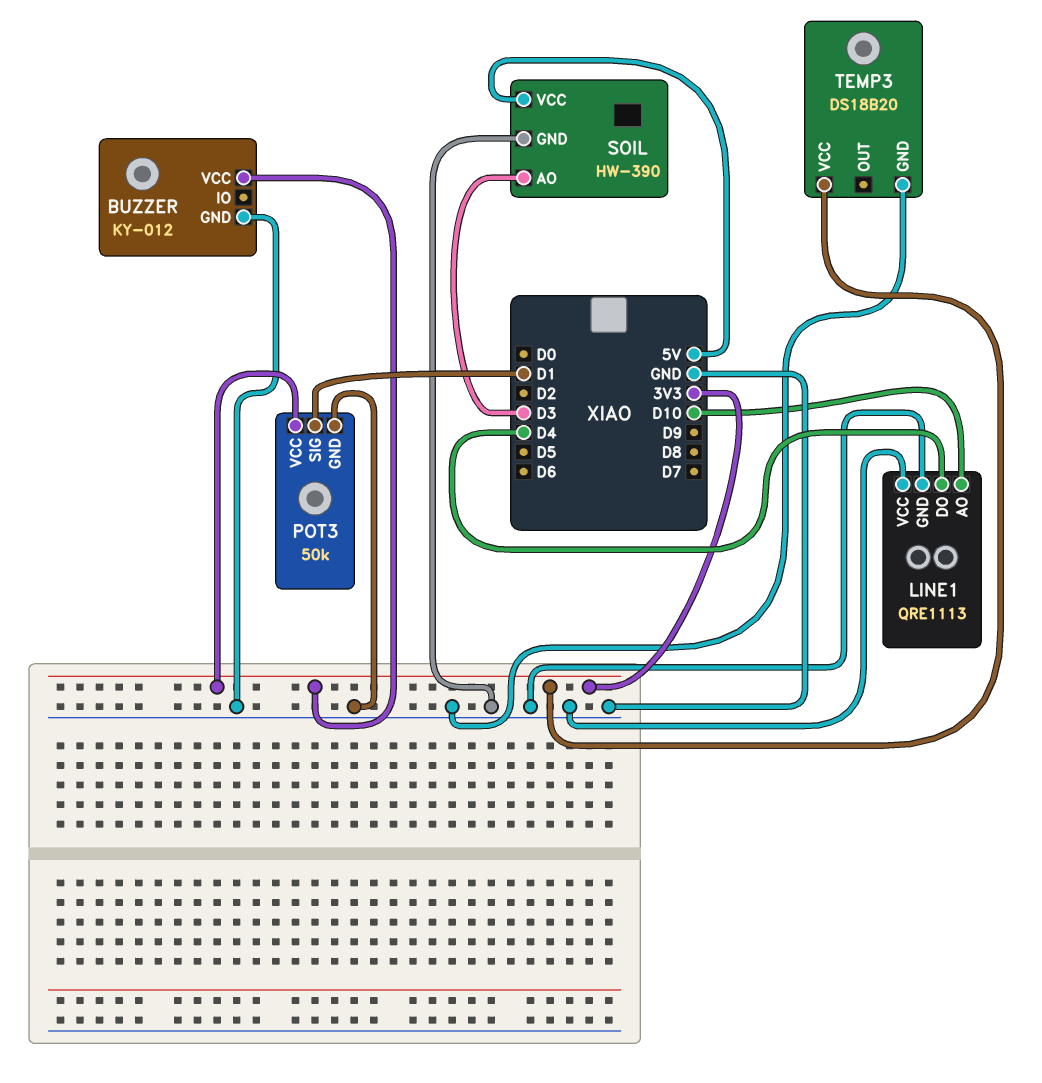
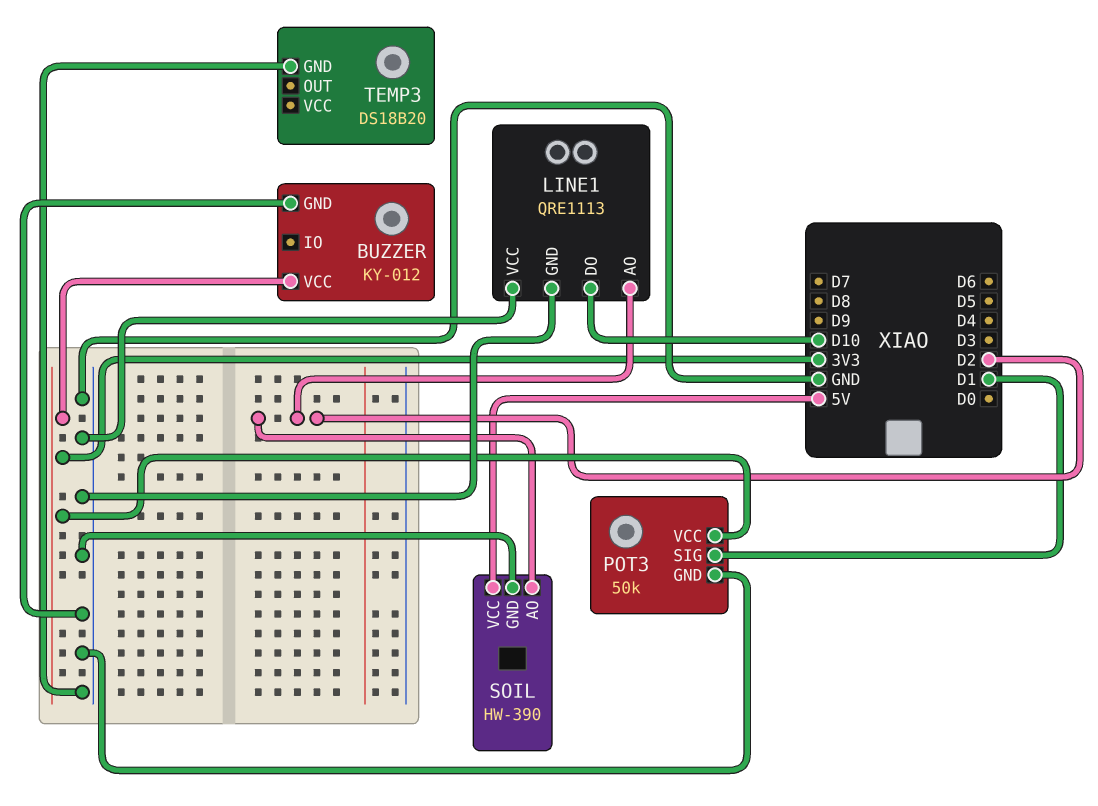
LINE1 pin AO: D10 -> D2
LINE1 pin DO: D4 -> D10
SOIL pin AO: D3 -> D2
TEMP3 pin VCC: 3V3 -> none

